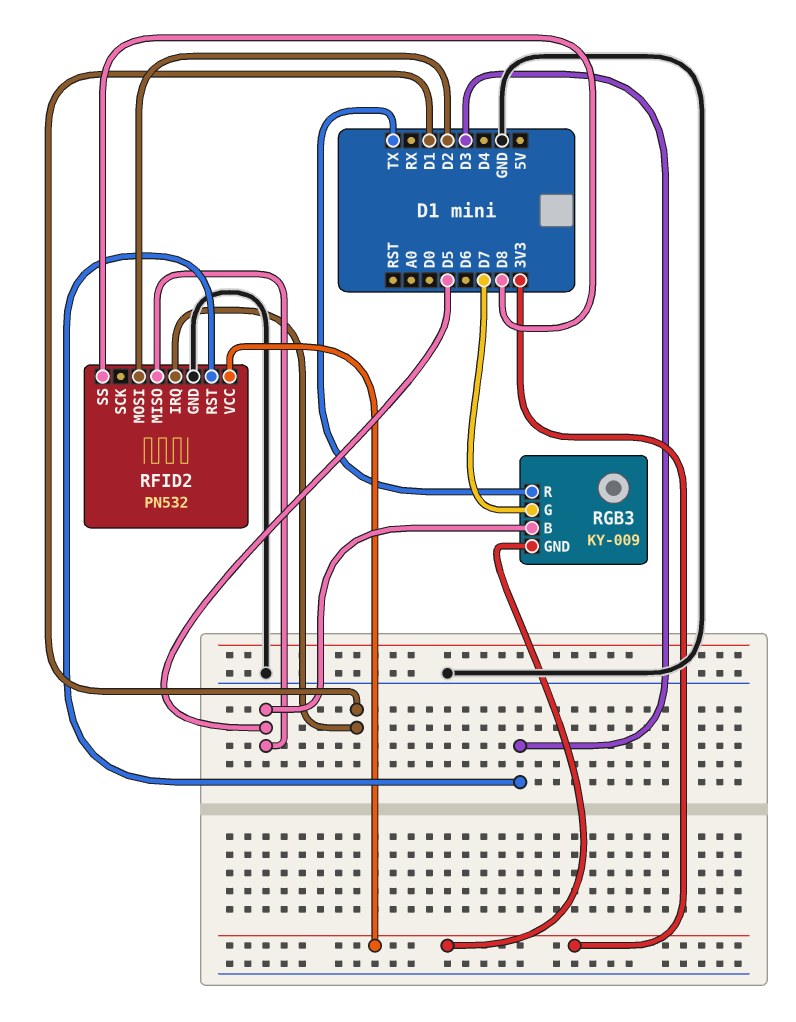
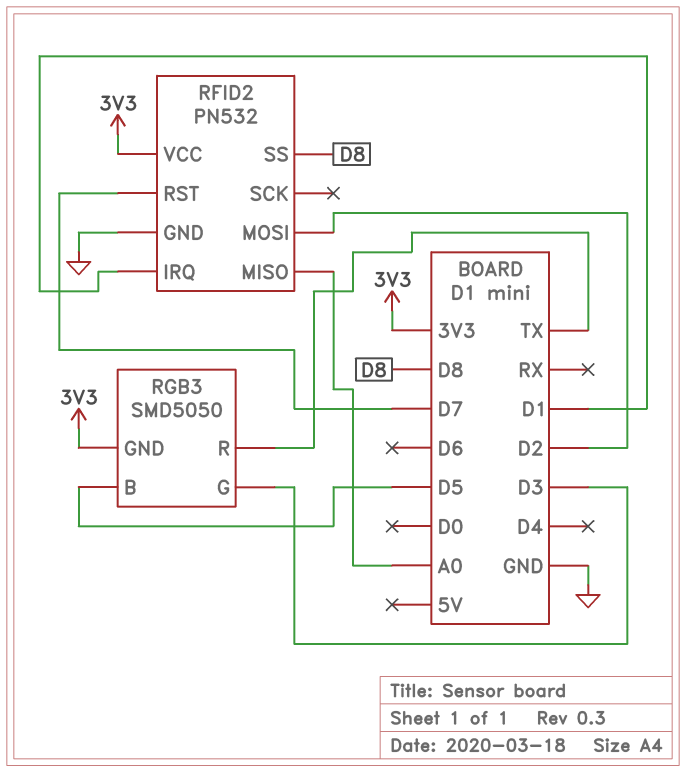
RFID2 pin MISO: D5 -> A0
RFID2 pin RST: D3 -> D7
RGB3: KY-009 -> SMD5050
RGB3 pin G: D7 -> D3

